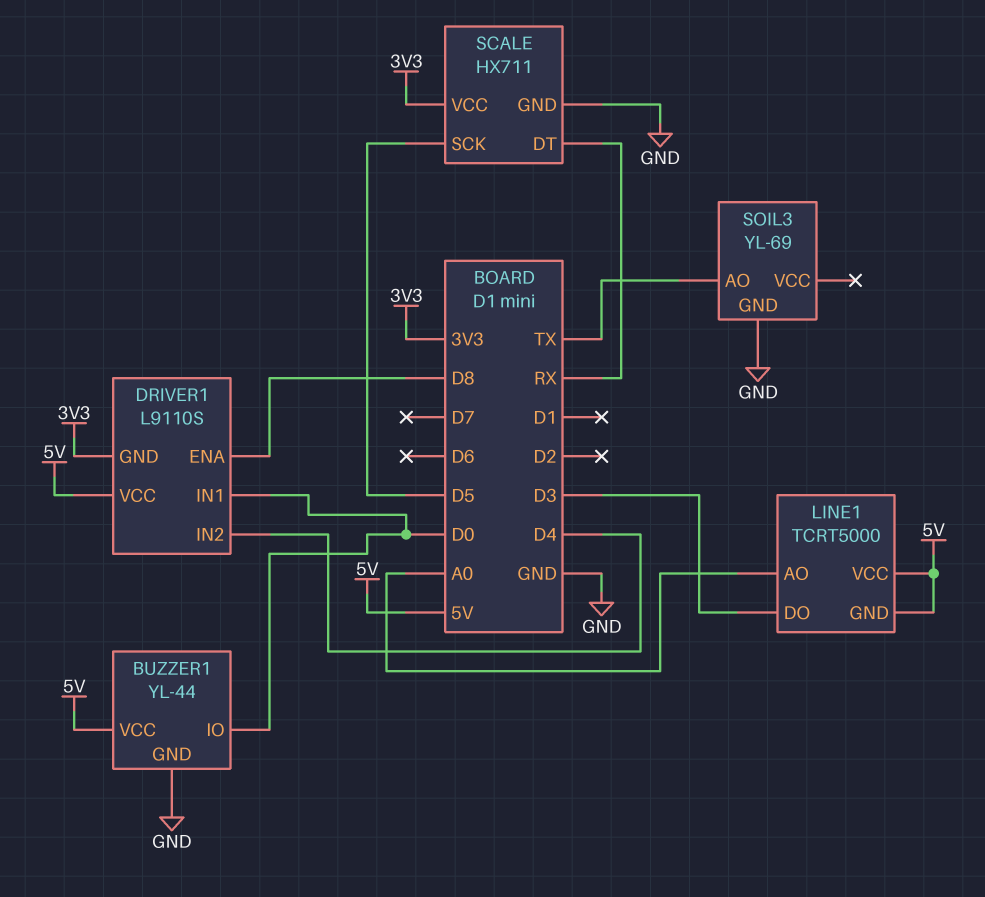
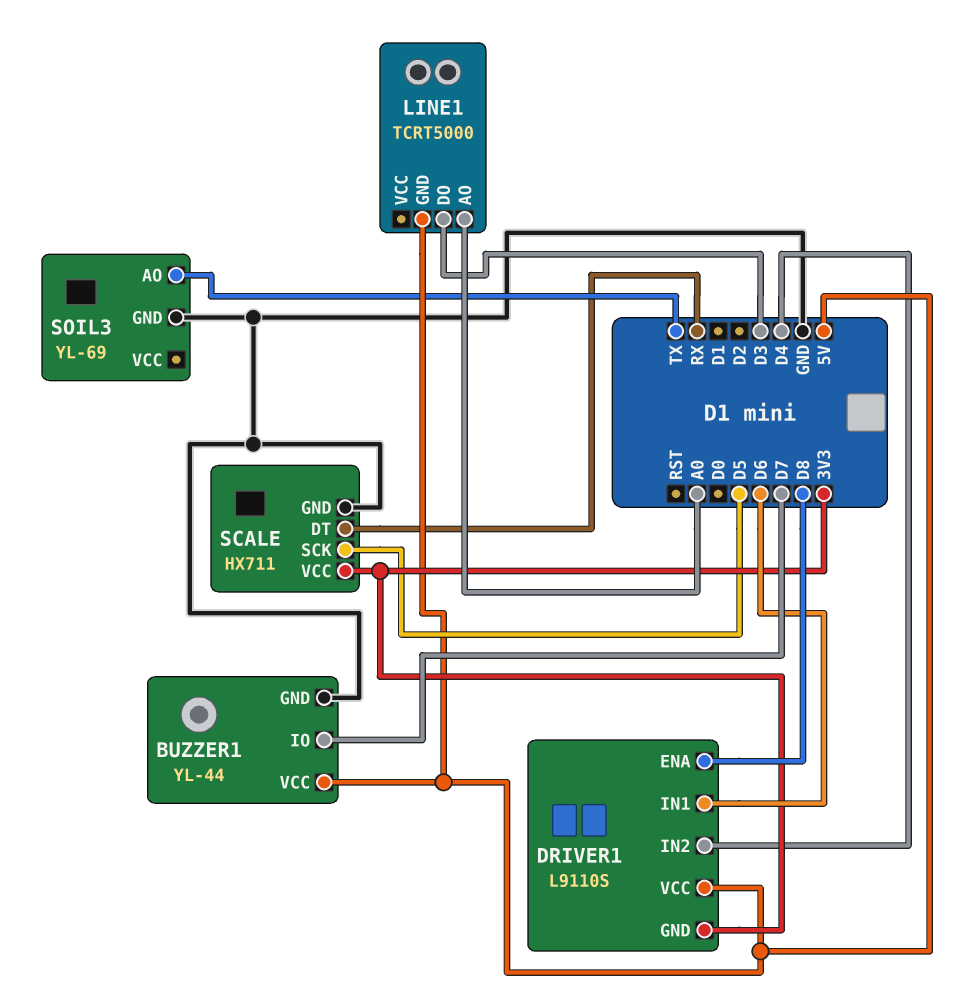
BUZZER1 pin IO: D0 -> D7
DRIVER1 pin IN1: D0 -> D6
LINE1 pin VCC: 5V -> none

